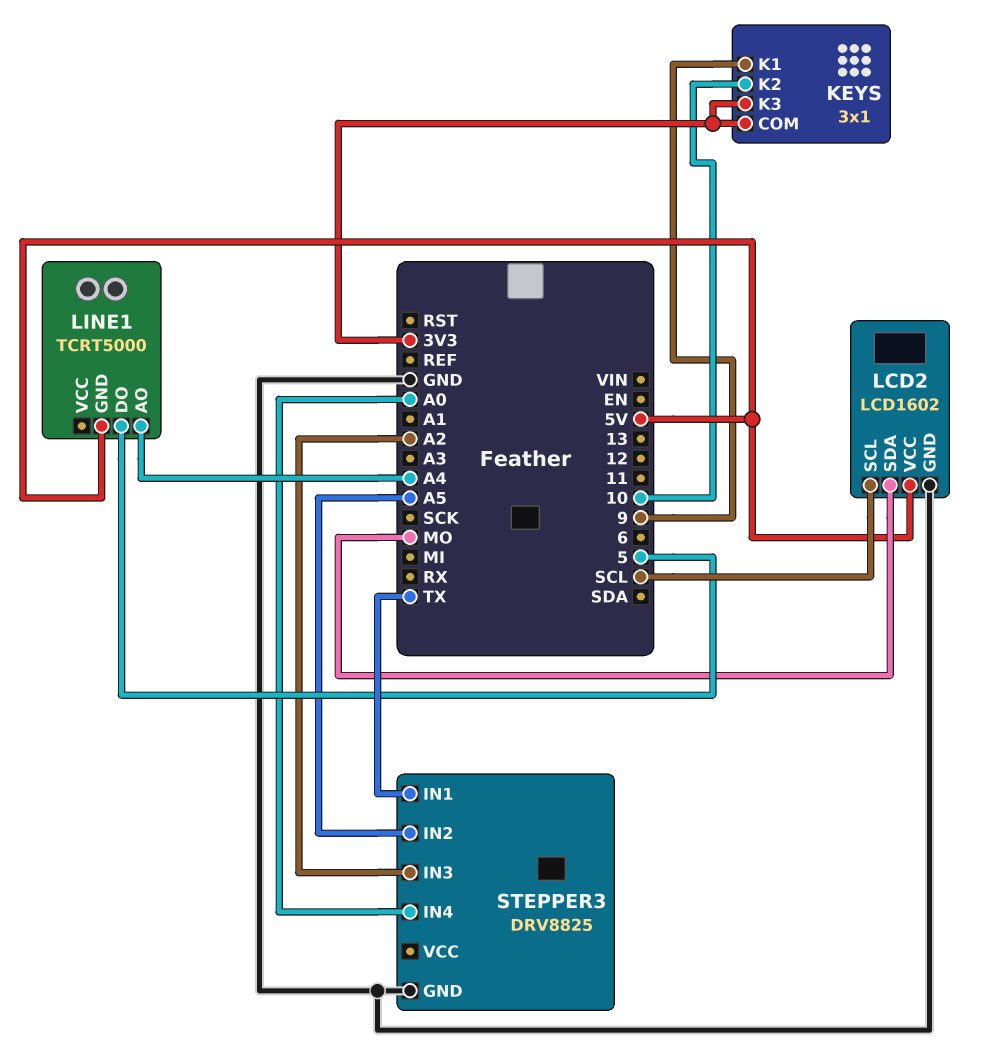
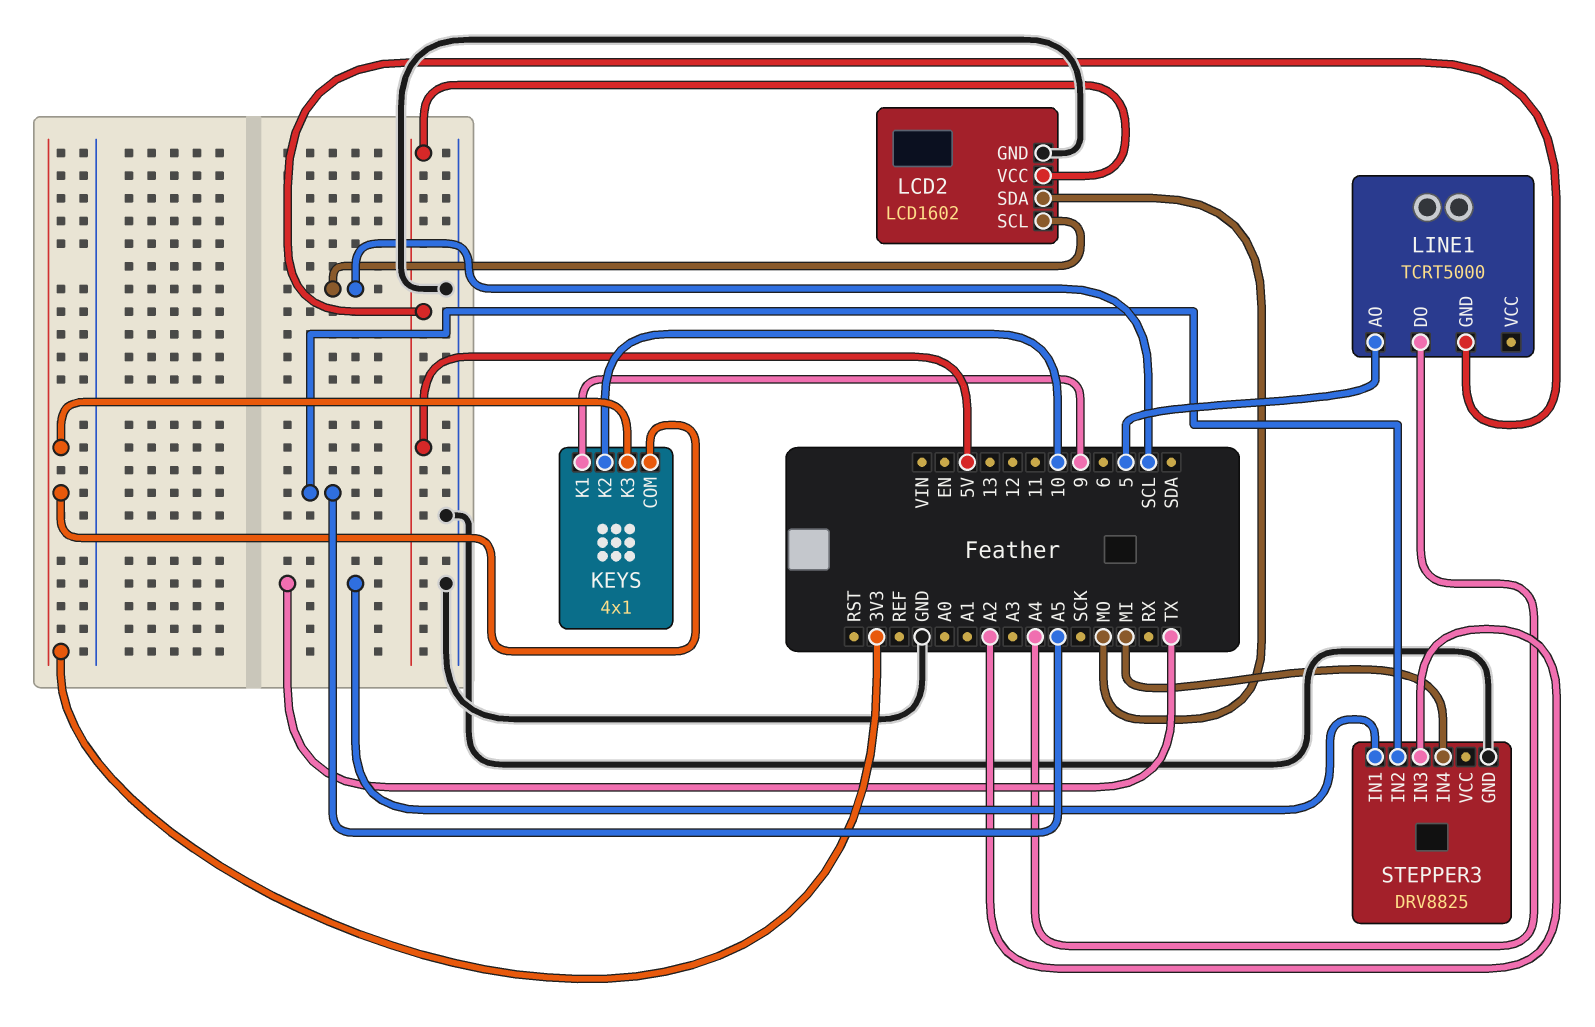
KEYS: 3x1 -> 4x1
LINE1 pin AO: A4 -> 5
LINE1 pin DO: 5 -> A4
STEPPER3 pin IN4: A0 -> MI

